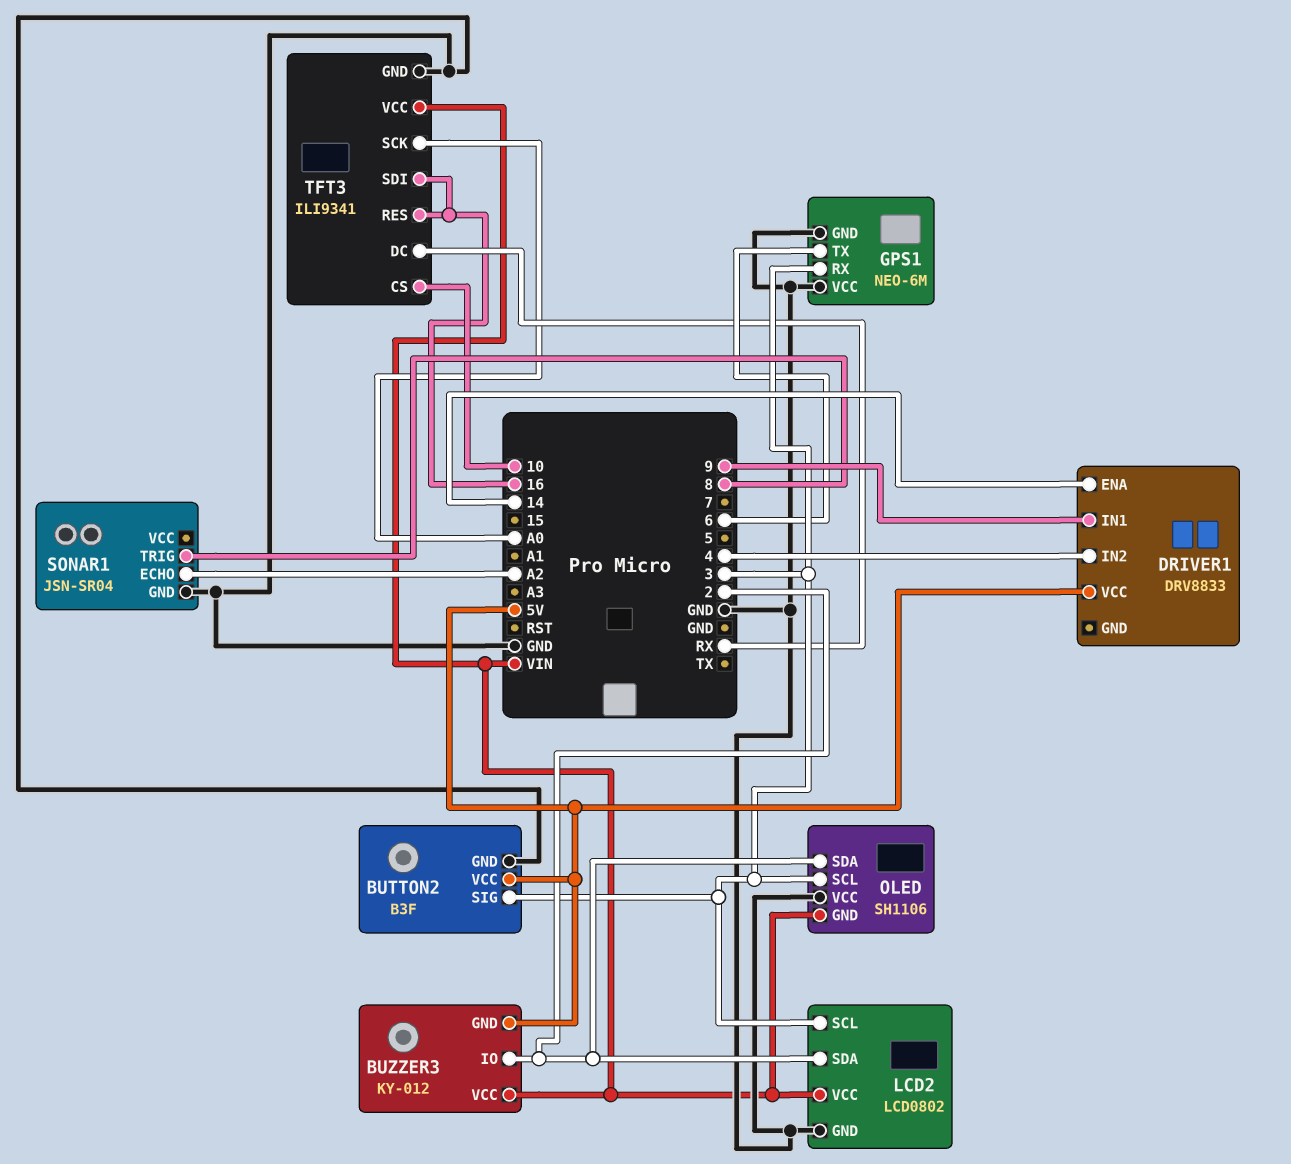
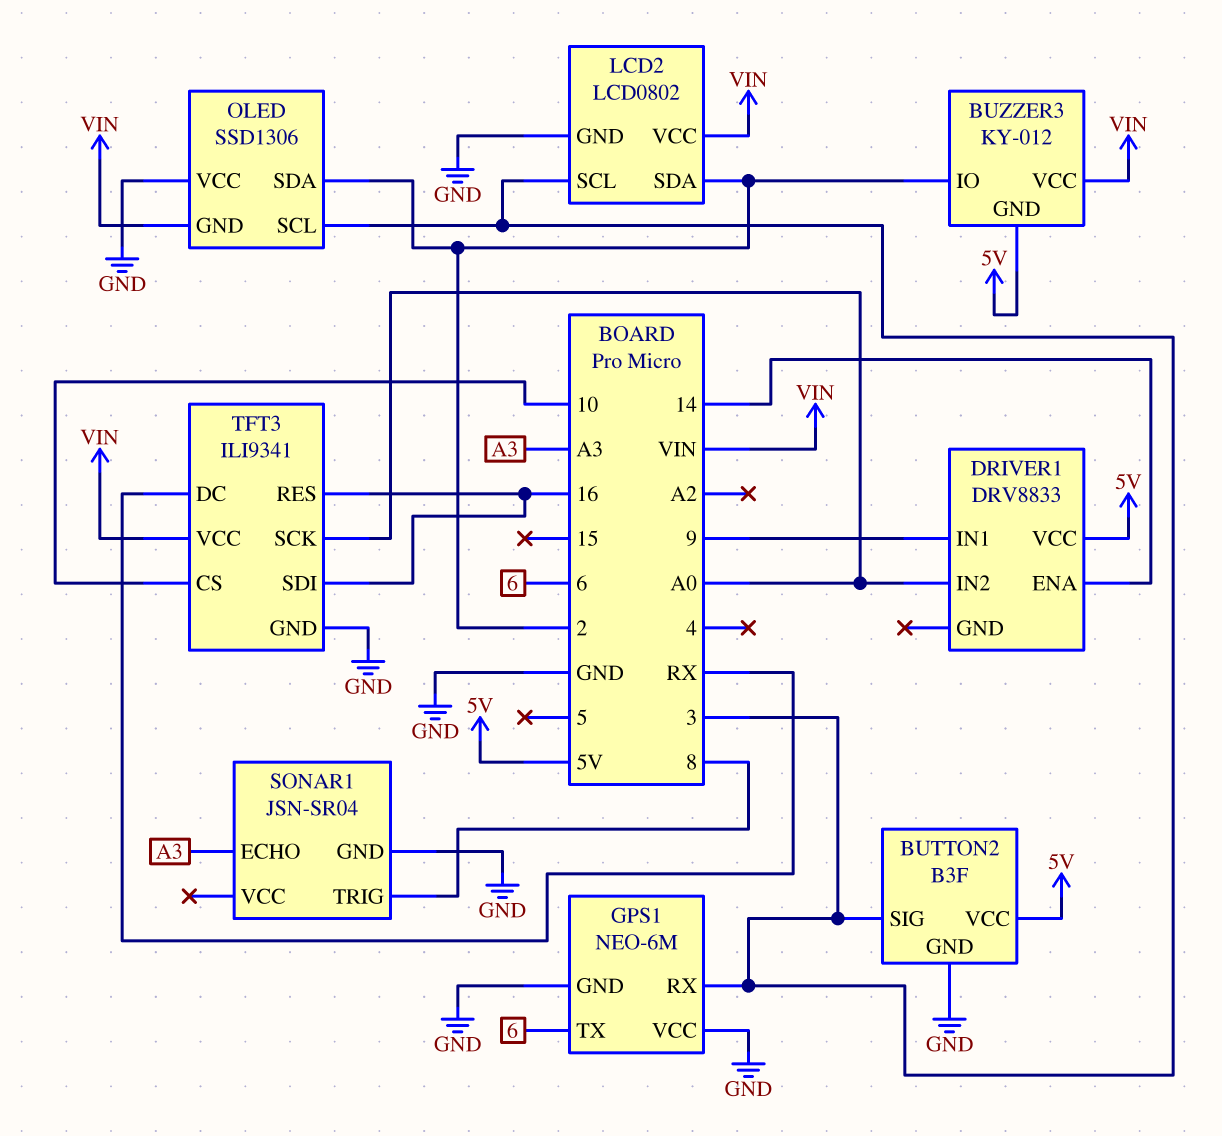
DRIVER1 pin IN2: 4 -> A0
OLED: SH1106 -> SSD1306
SONAR1 pin ECHO: A2 -> A3

